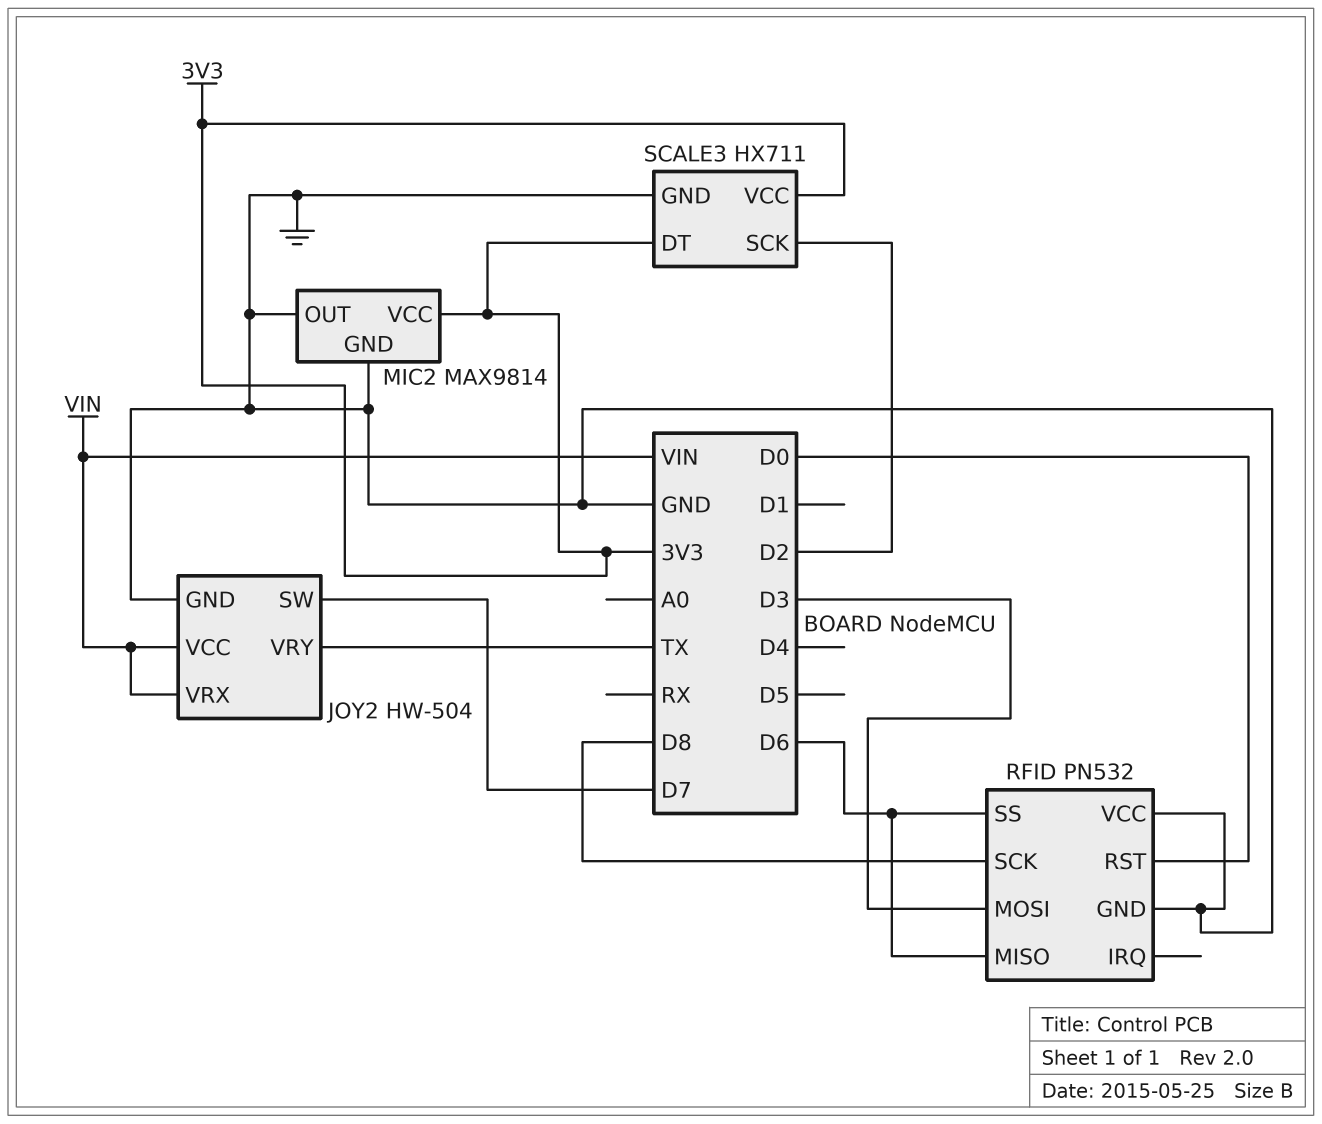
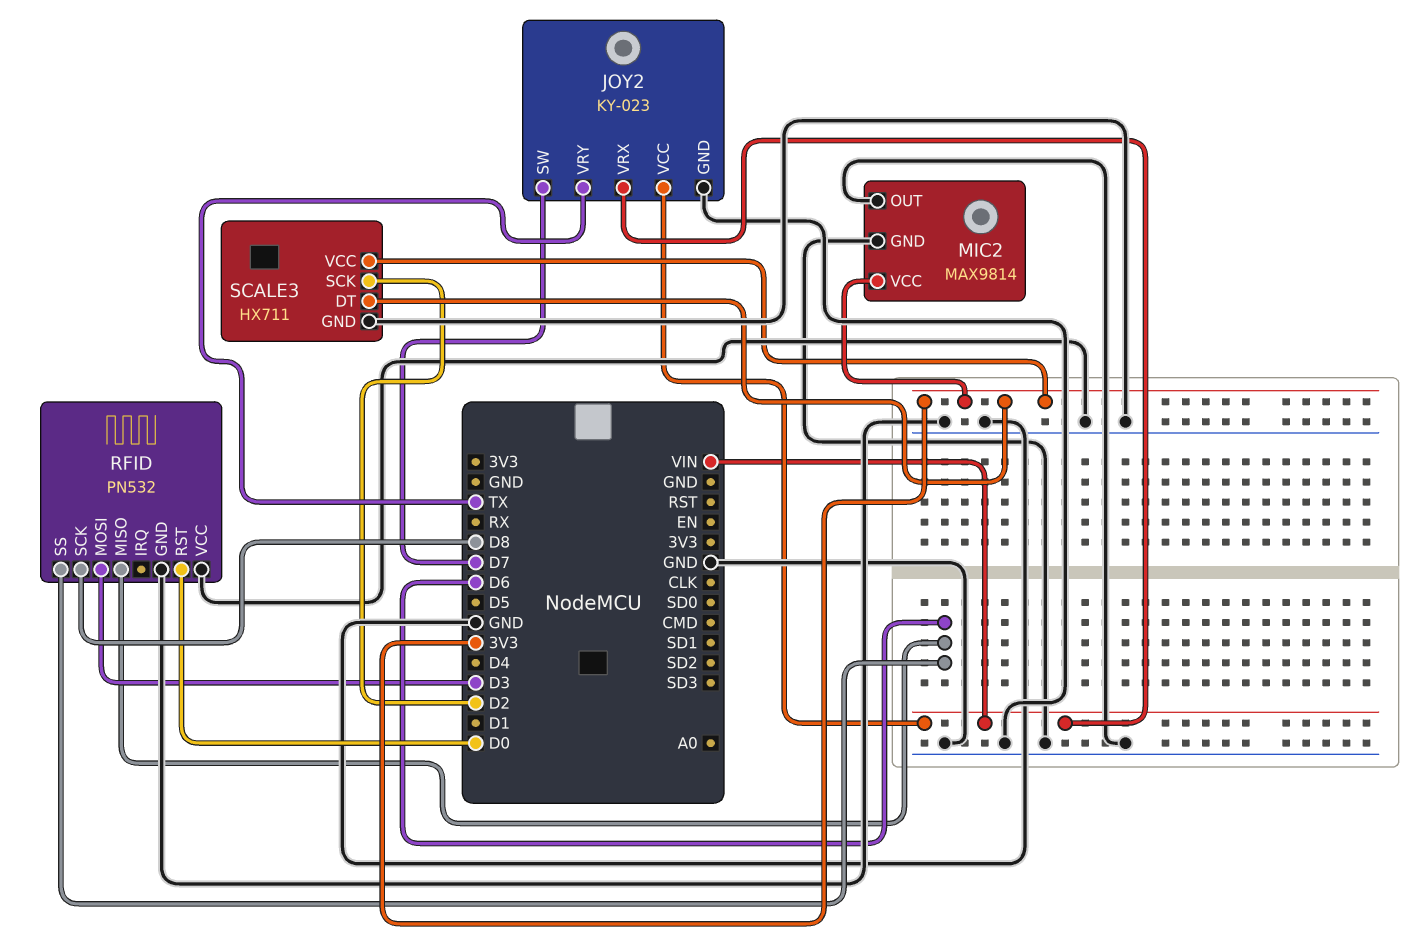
JOY2: HW-504 -> KY-023

